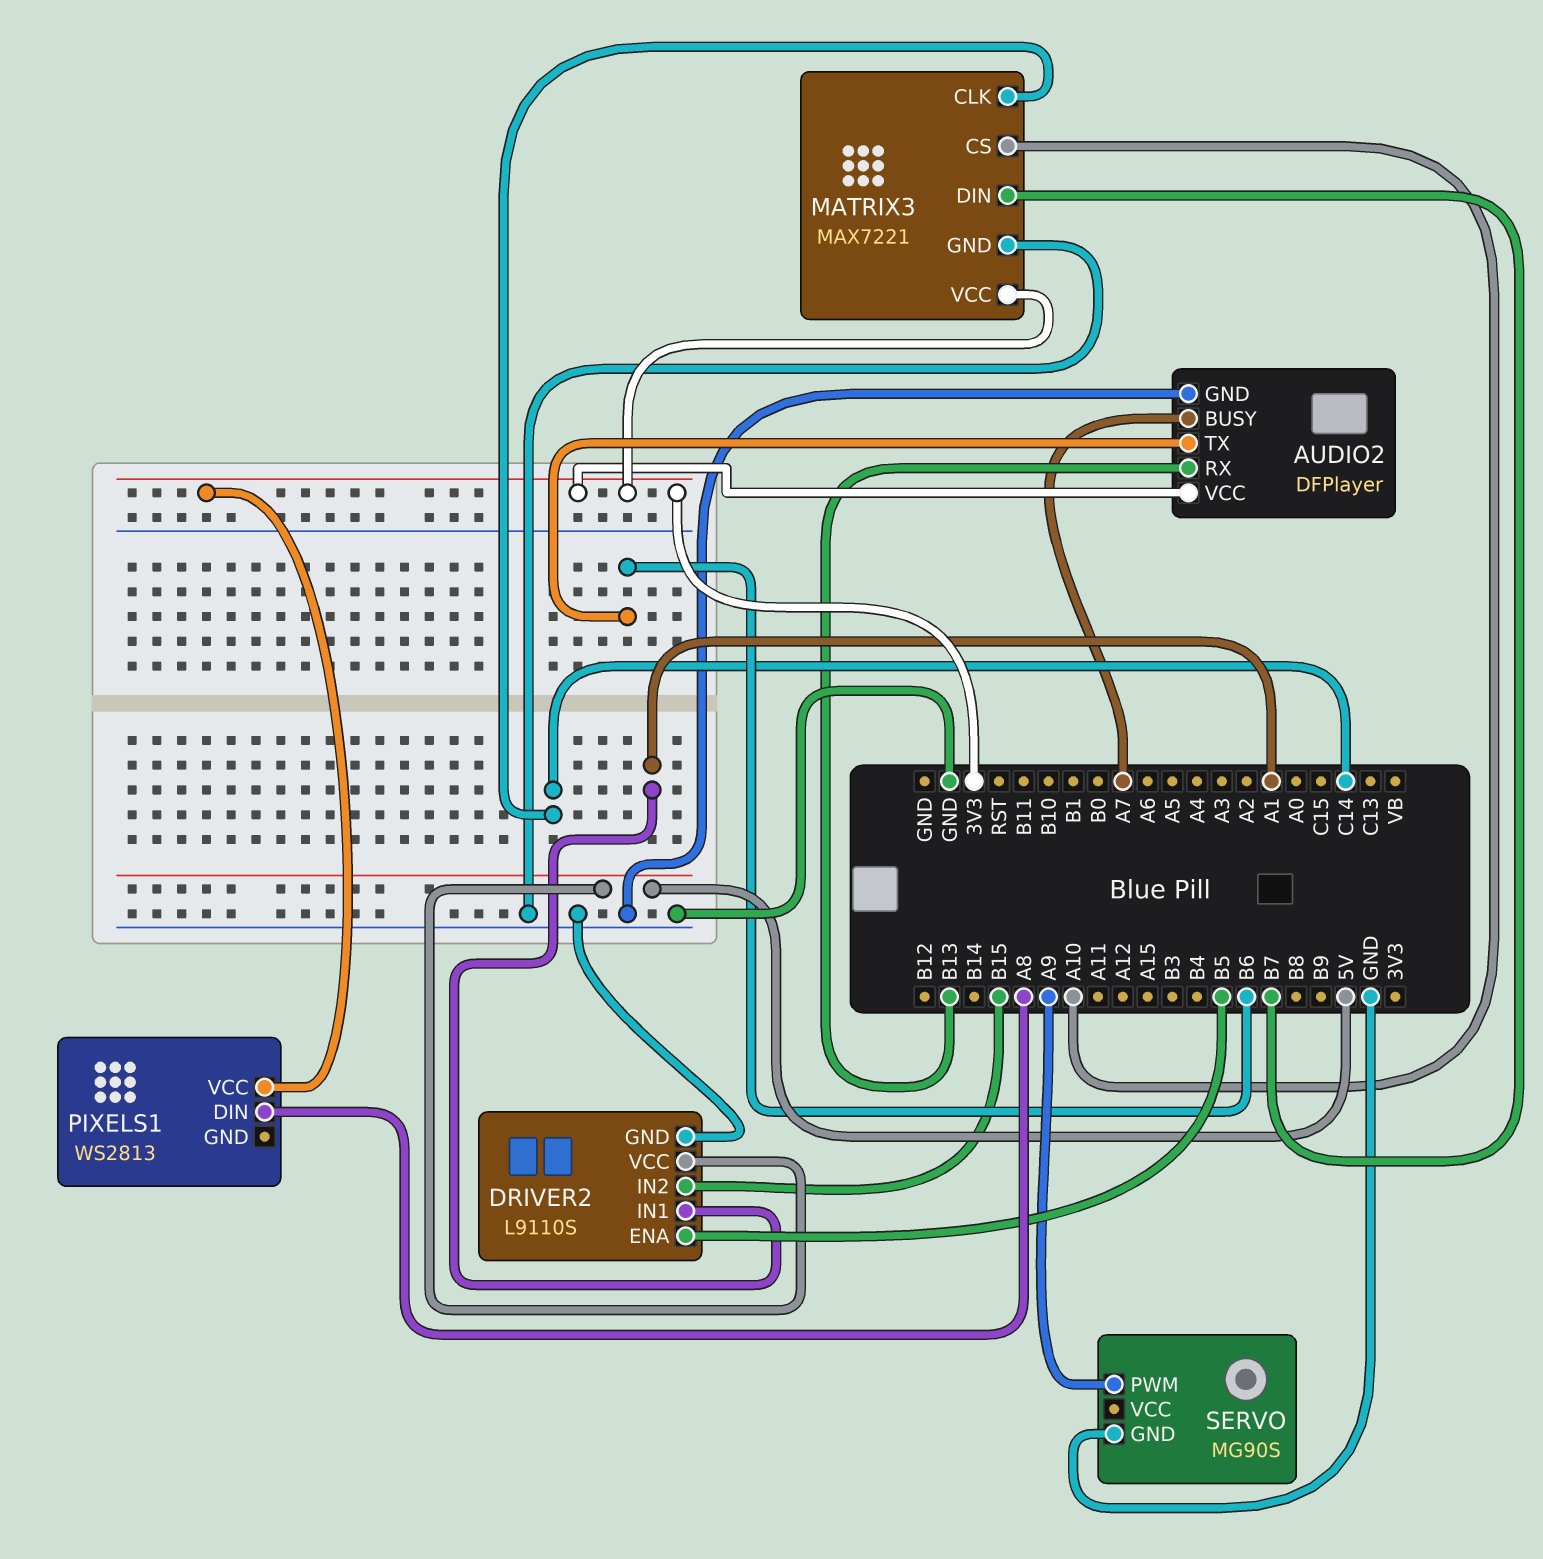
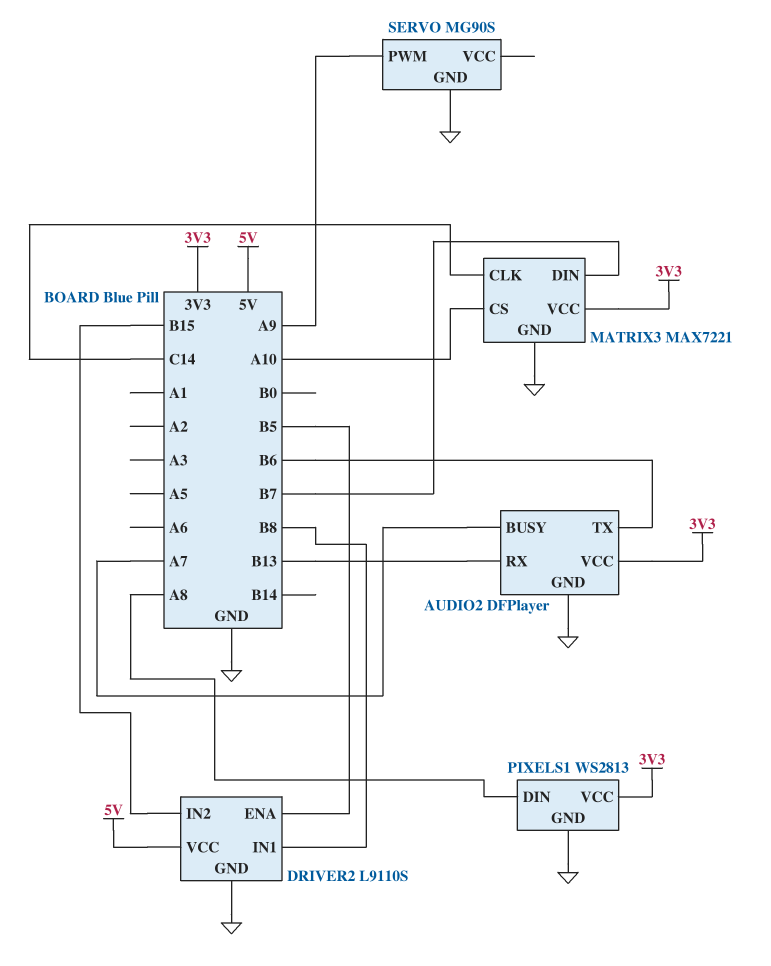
DRIVER2 pin IN1: A1 -> B8
PIXELS1 pin GND: none -> GND

